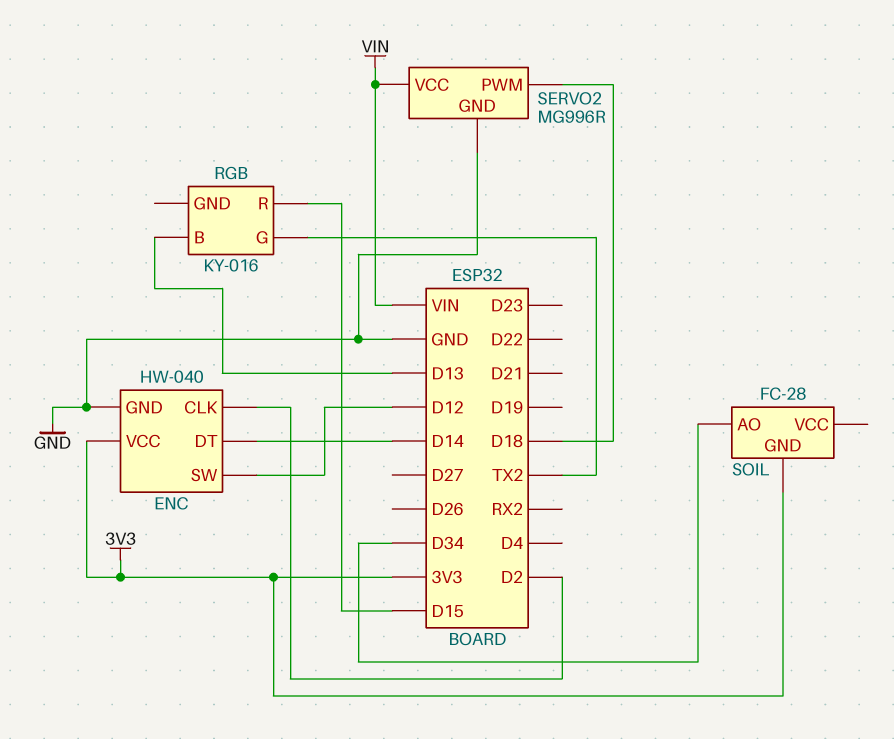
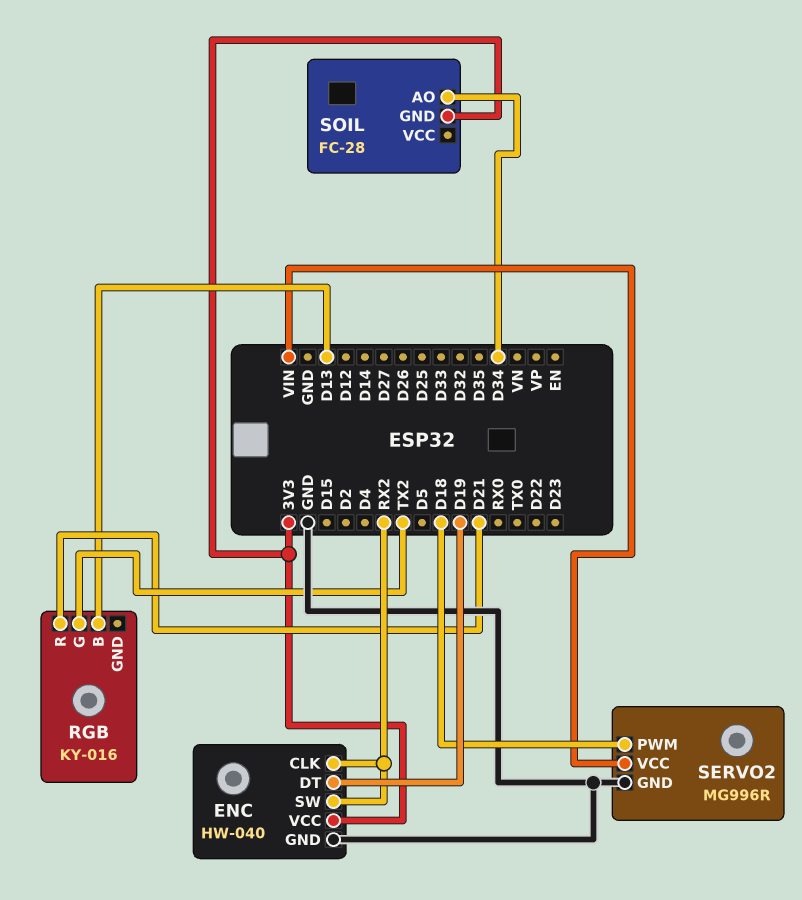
ENC pin CLK: D2 -> RX2
ENC pin DT: D14 -> D19
ENC pin SW: D12 -> RX2
RGB pin R: D15 -> D21

